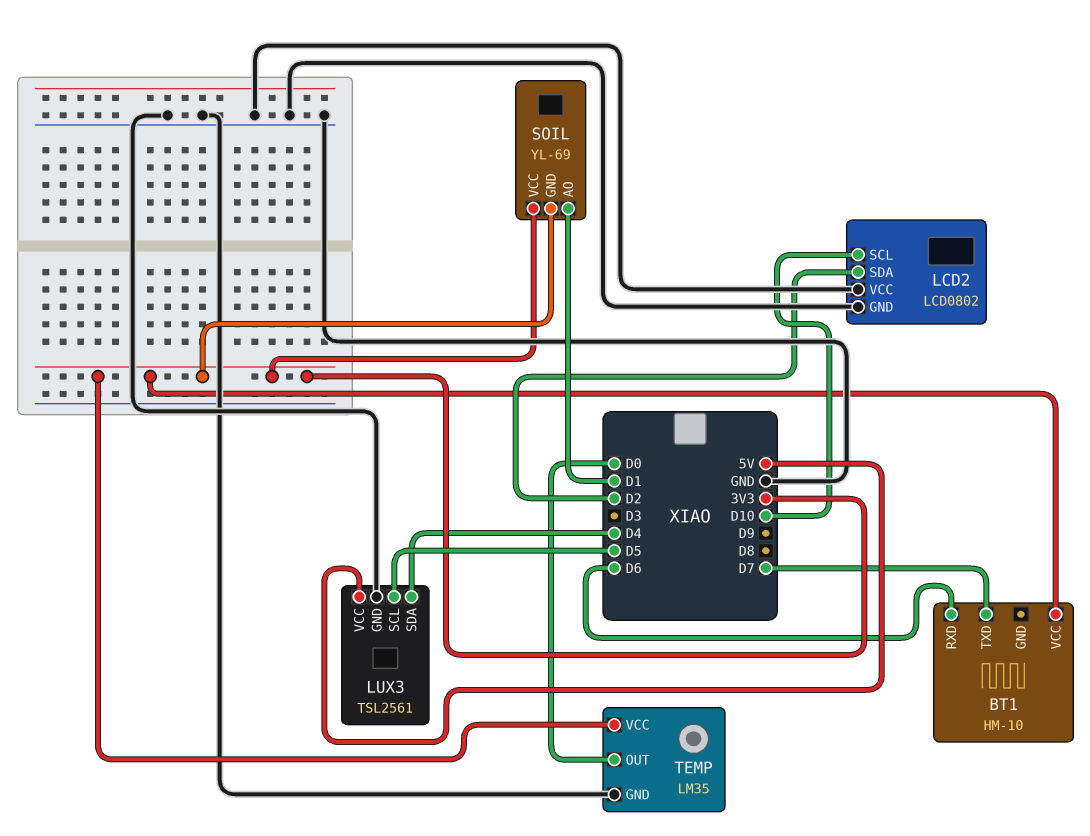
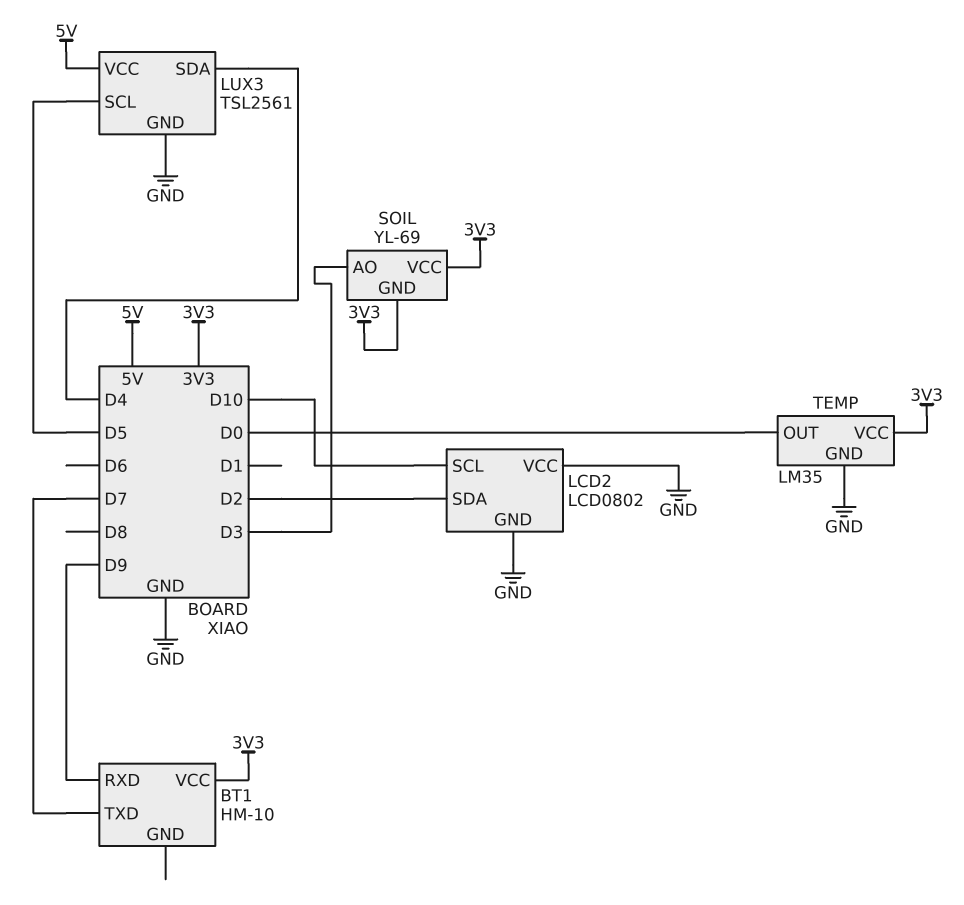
BT1 pin RXD: D6 -> D9
SOIL pin AO: D1 -> D3

